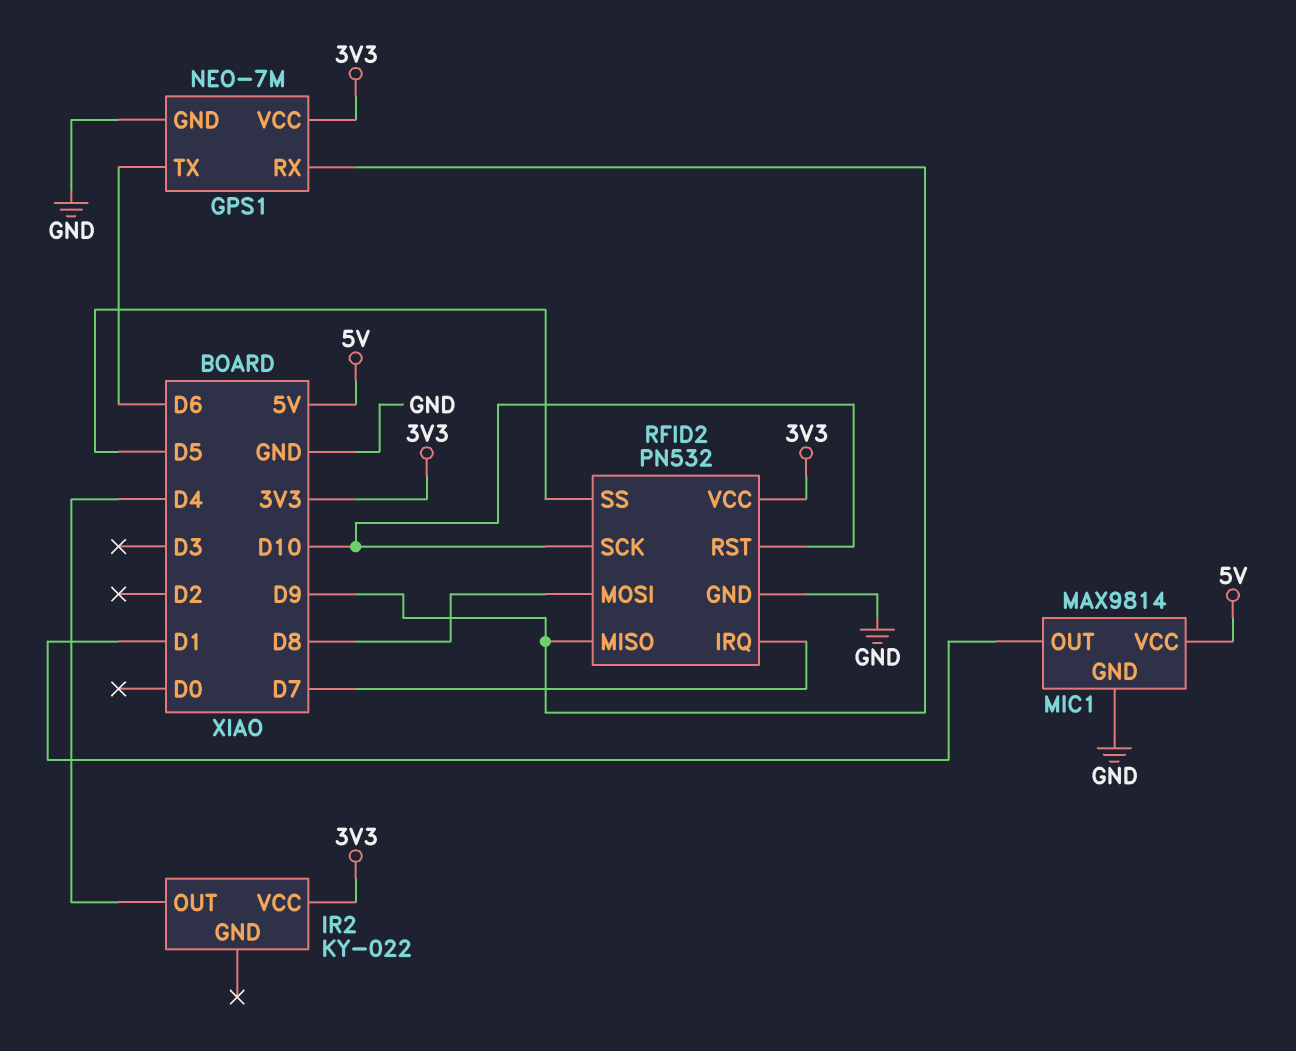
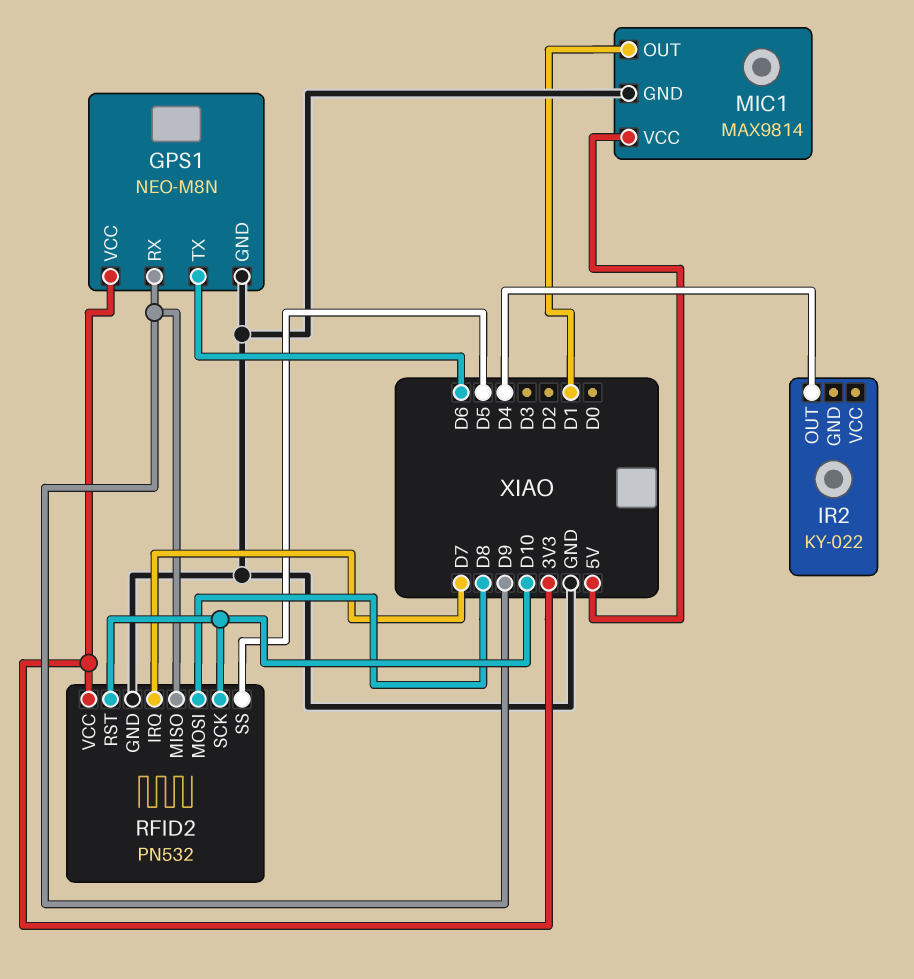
GPS1: NEO-7M -> NEO-M8N
IR2 pin VCC: 3V3 -> none

